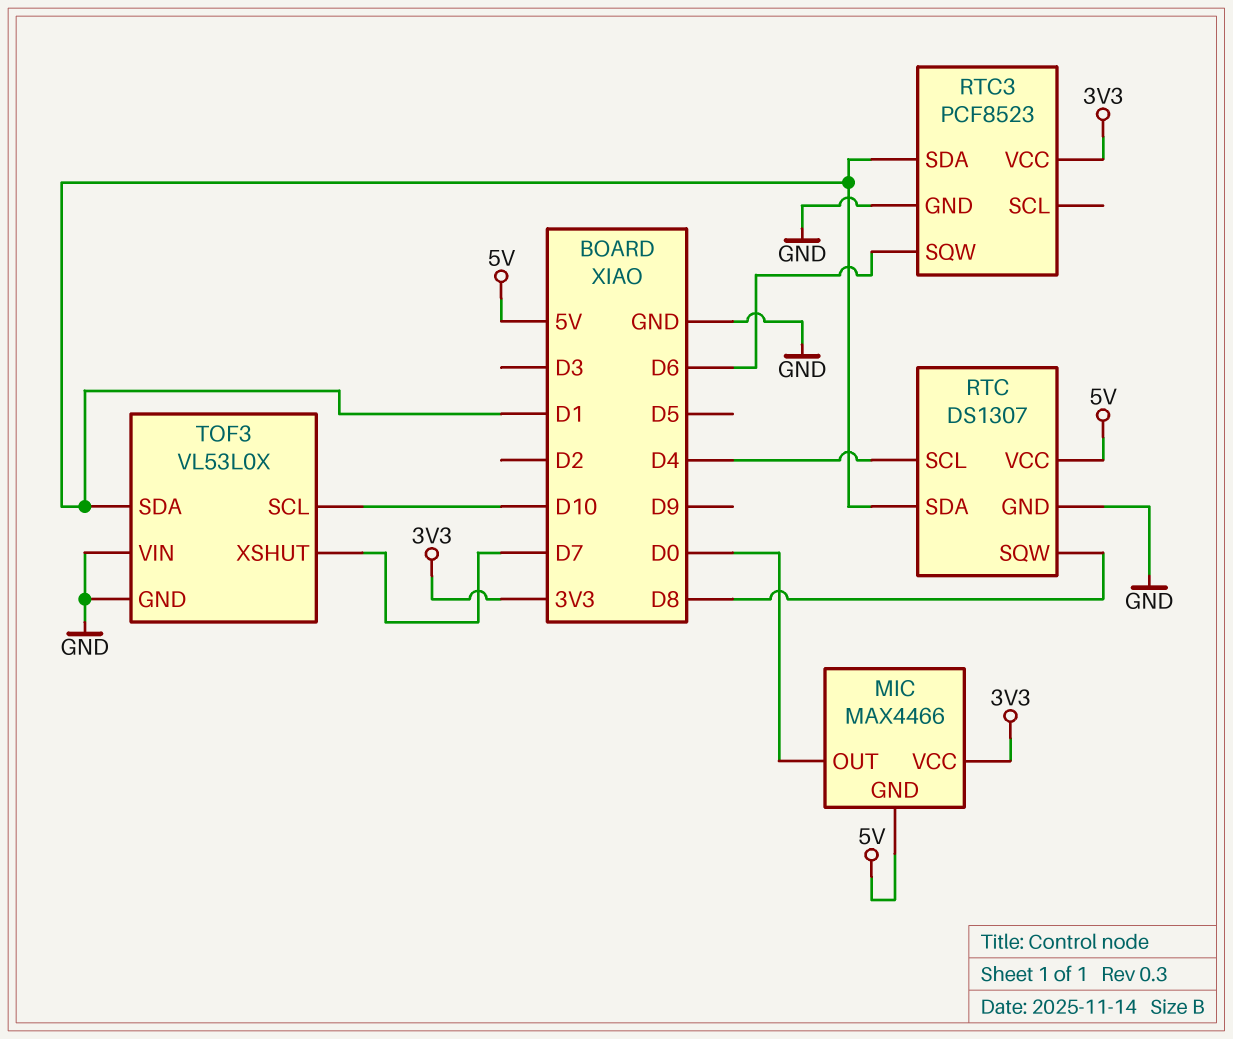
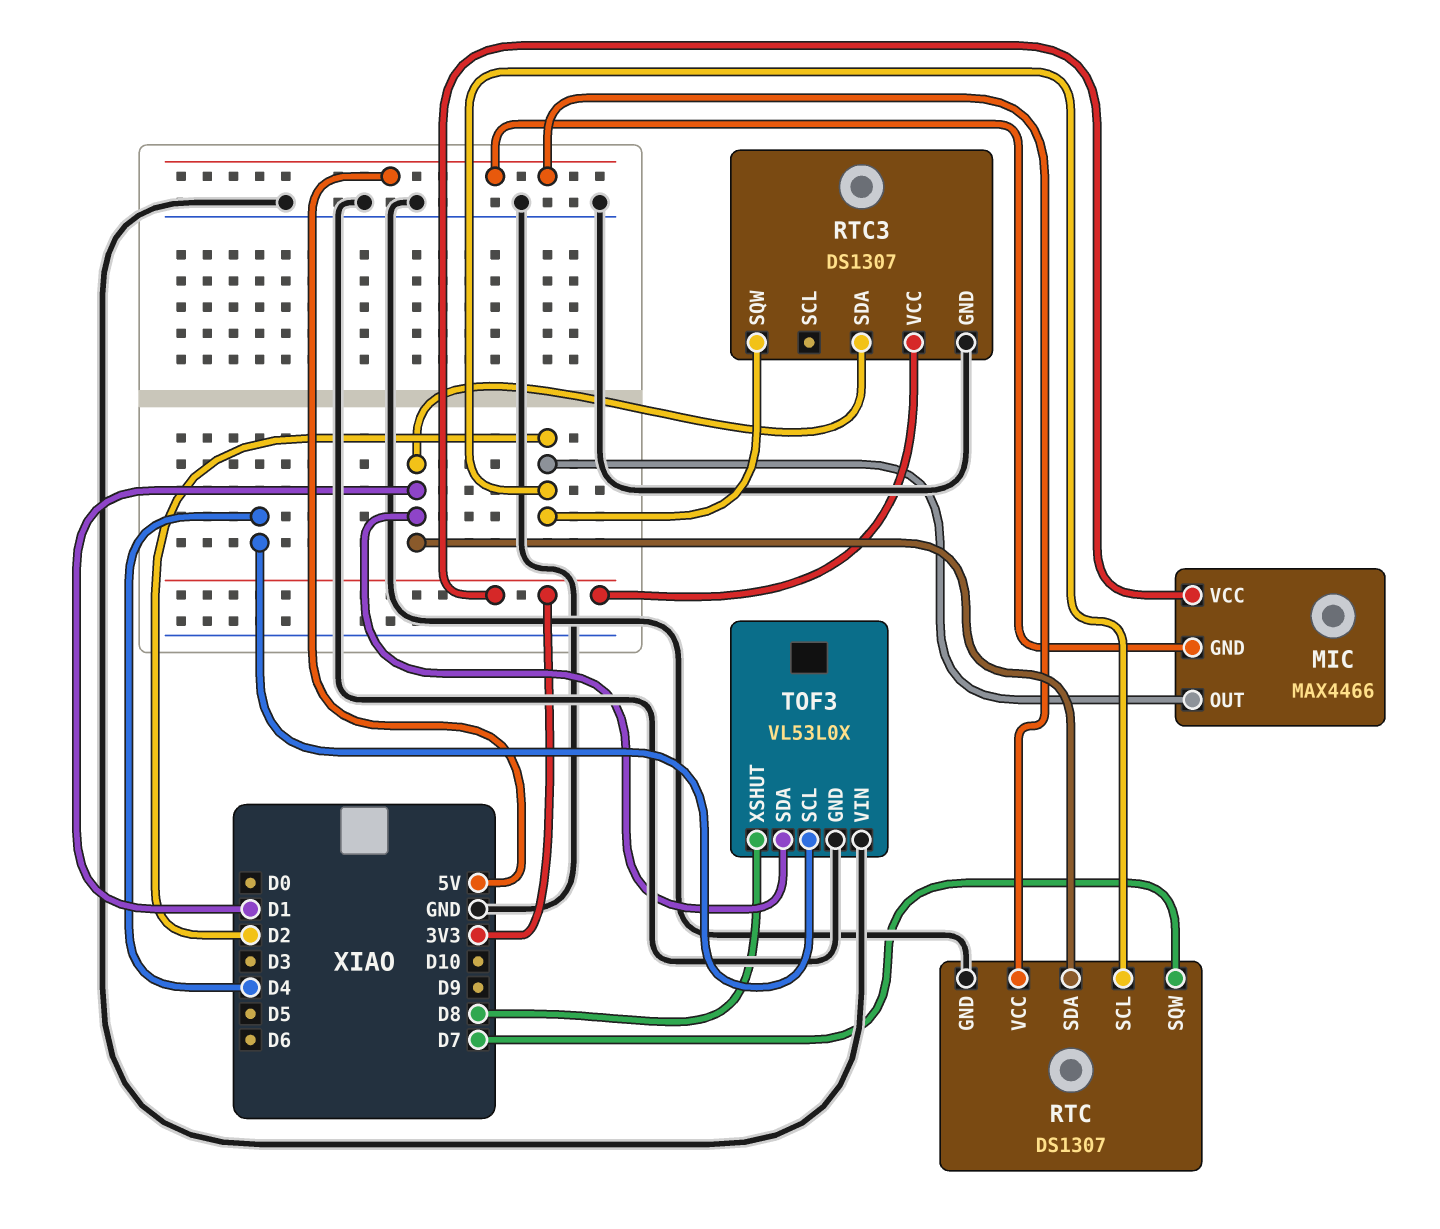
MIC pin OUT: D0 -> D2
RTC pin SCL: D4 -> D2
RTC pin SQW: D8 -> D7
RTC3: PCF8523 -> DS1307
RTC3 pin SQW: D6 -> D2
TOF3 pin SCL: D10 -> D4
TOF3 pin XSHUT: D7 -> D8

